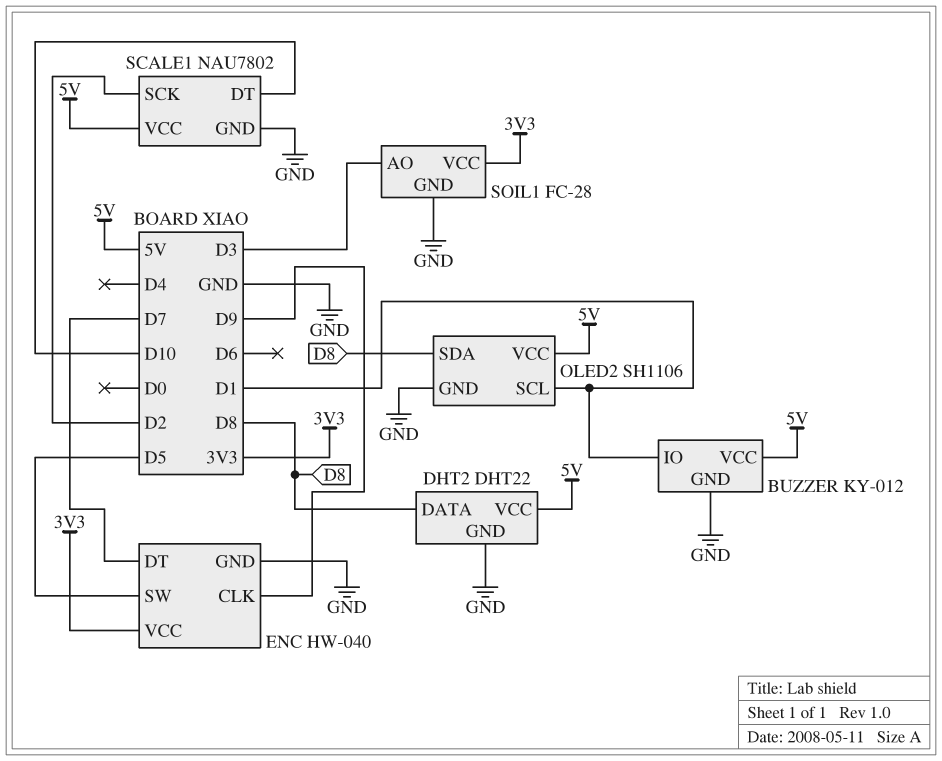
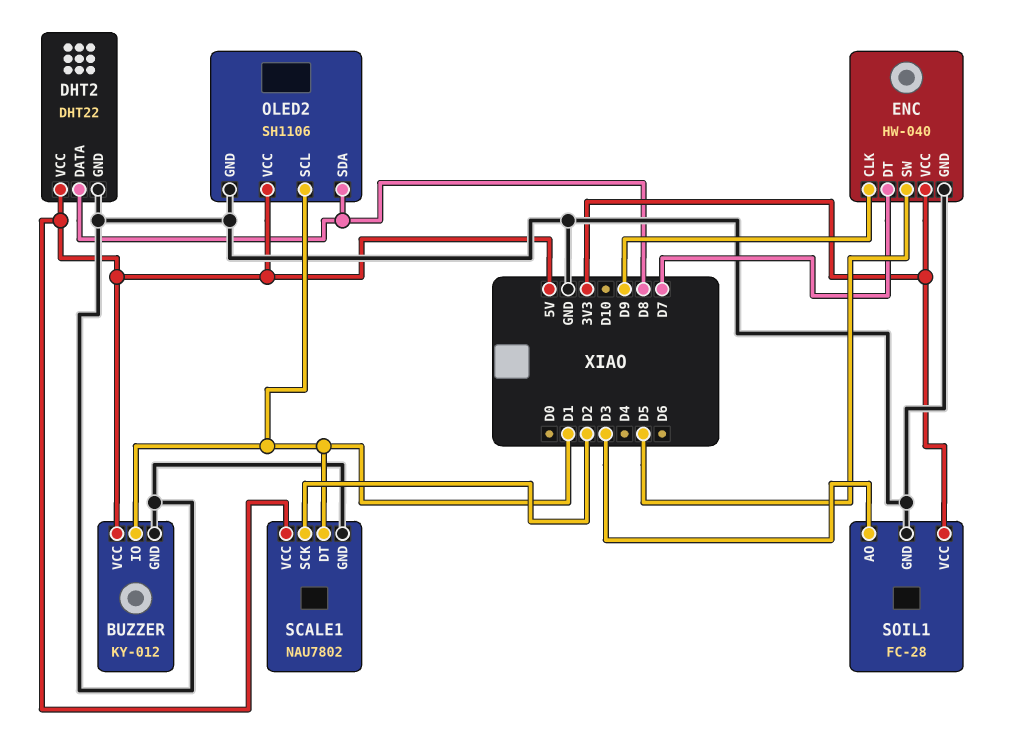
SCALE1 pin DT: D10 -> D1

